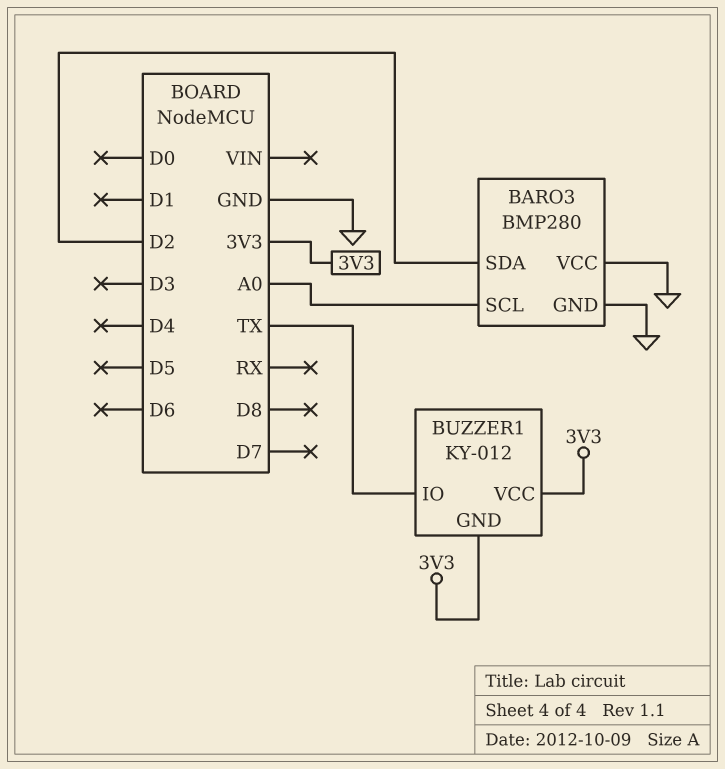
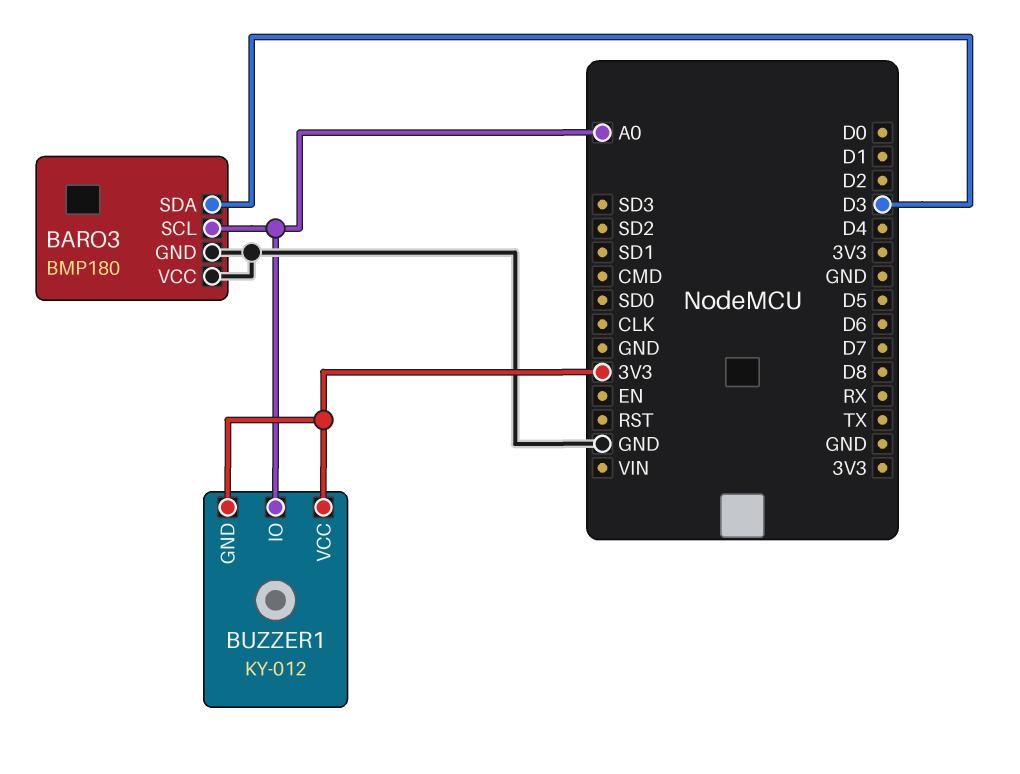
BARO3: BMP280 -> BMP180
BARO3 pin SDA: D2 -> D3
BUZZER1 pin IO: TX -> A0

